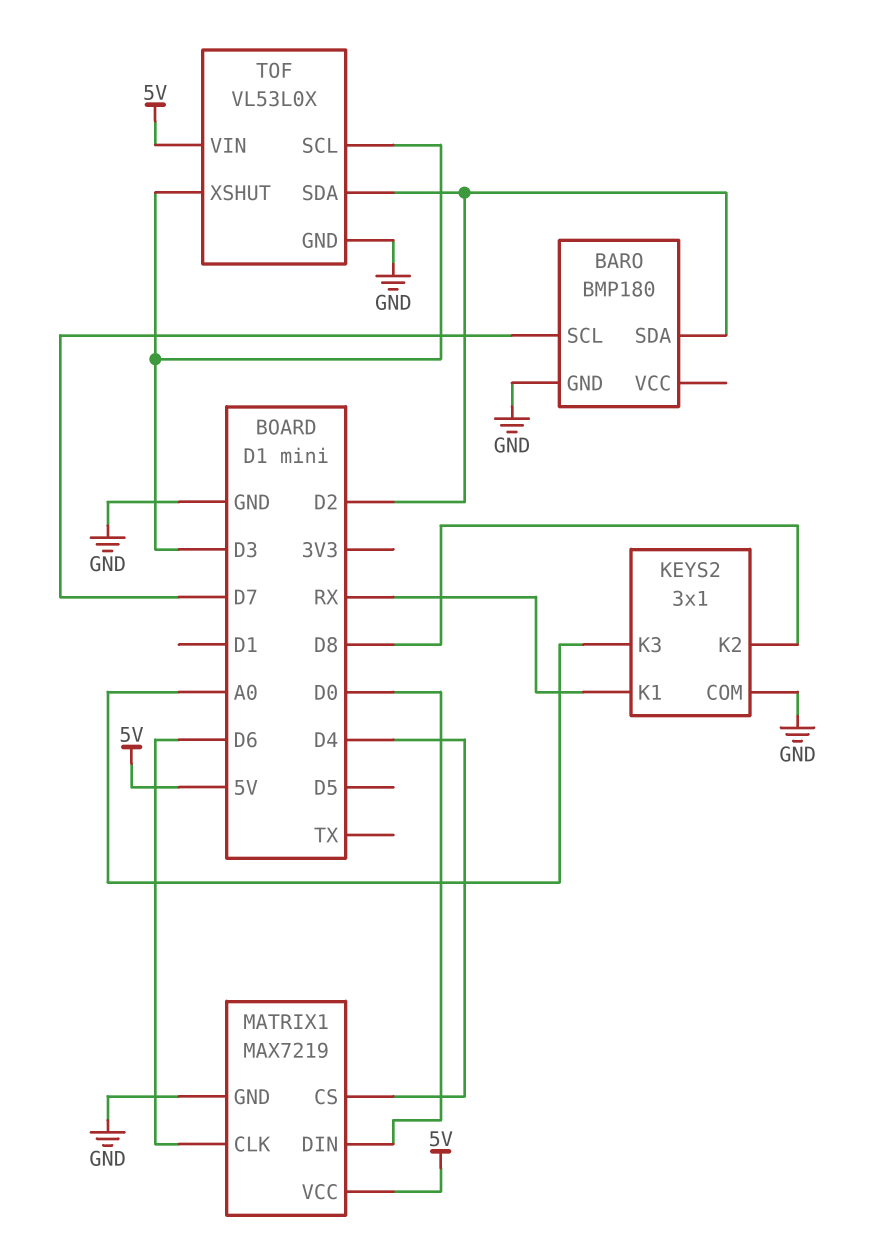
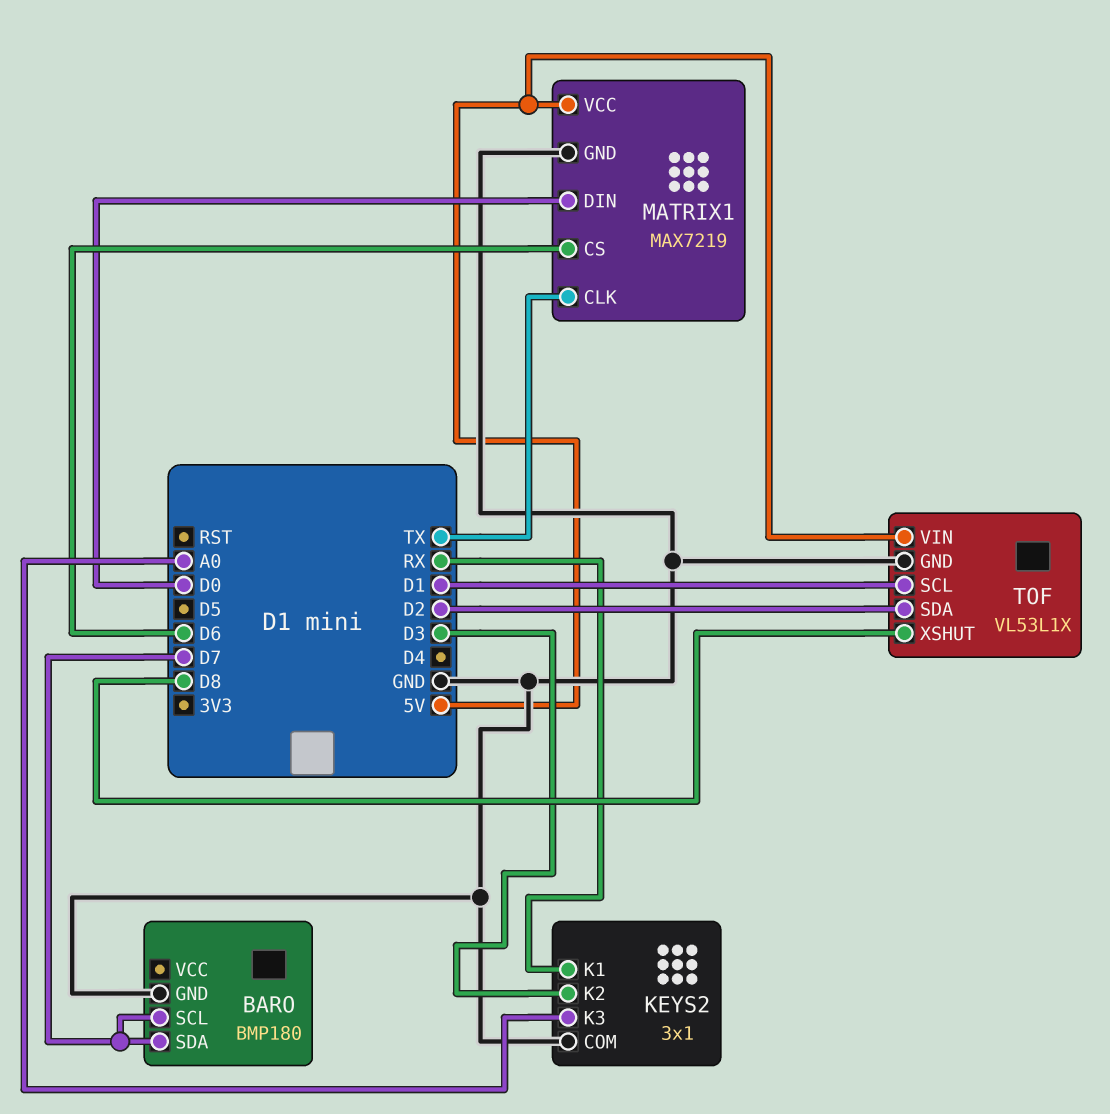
BARO pin SDA: D2 -> D7
KEYS2 pin K2: D8 -> D3
MATRIX1 pin CLK: D6 -> TX
MATRIX1 pin CS: D4 -> D6
TOF: VL53L0X -> VL53L1X
TOF pin SCL: D3 -> D1
TOF pin XSHUT: D3 -> D8

